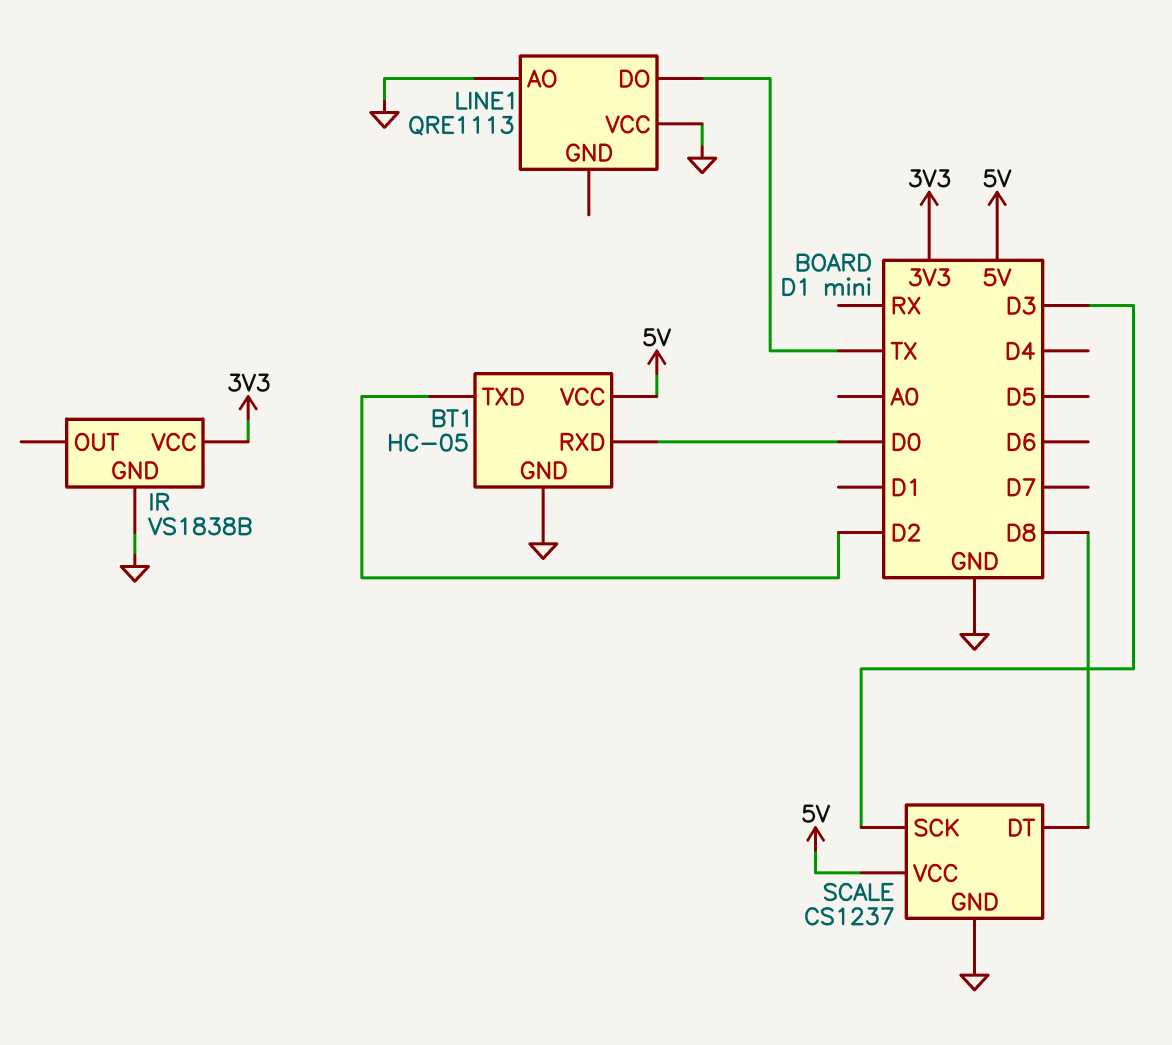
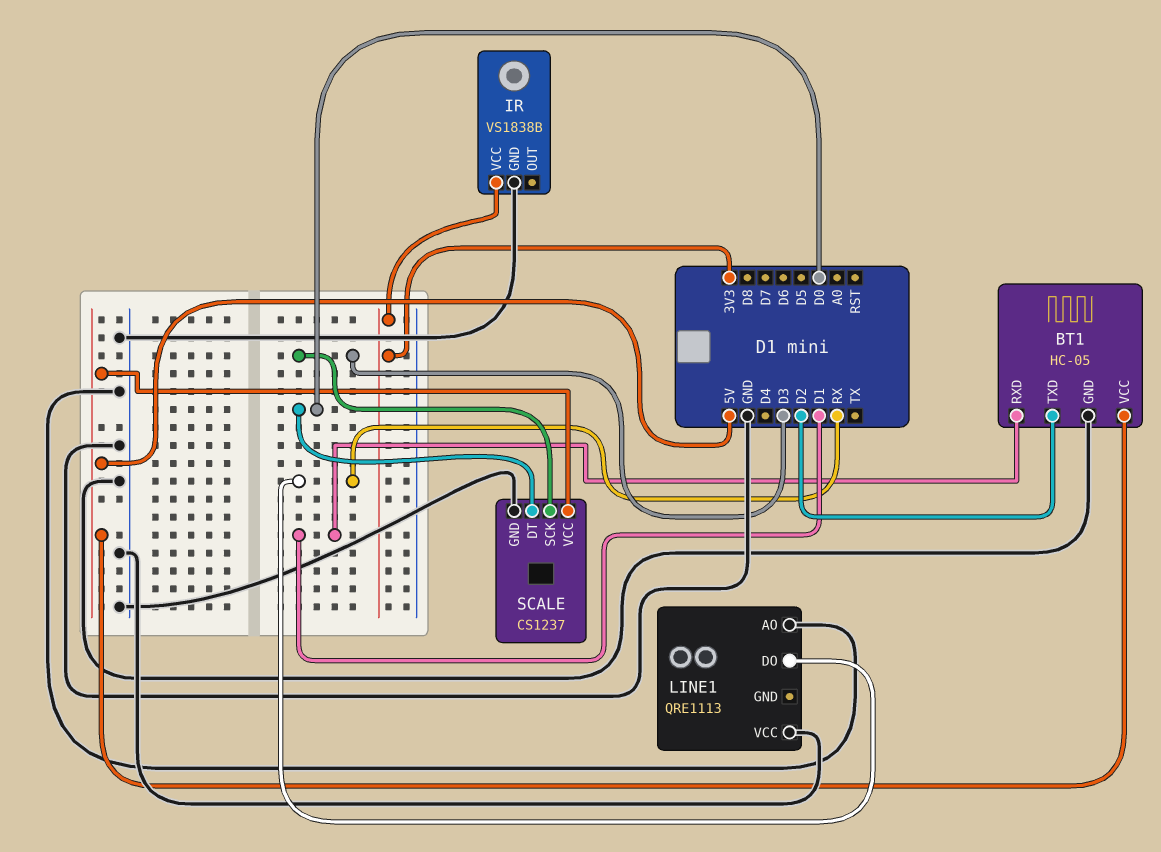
BT1 pin RXD: D0 -> D1
LINE1 pin DO: TX -> RX
SCALE pin DT: D8 -> D0

